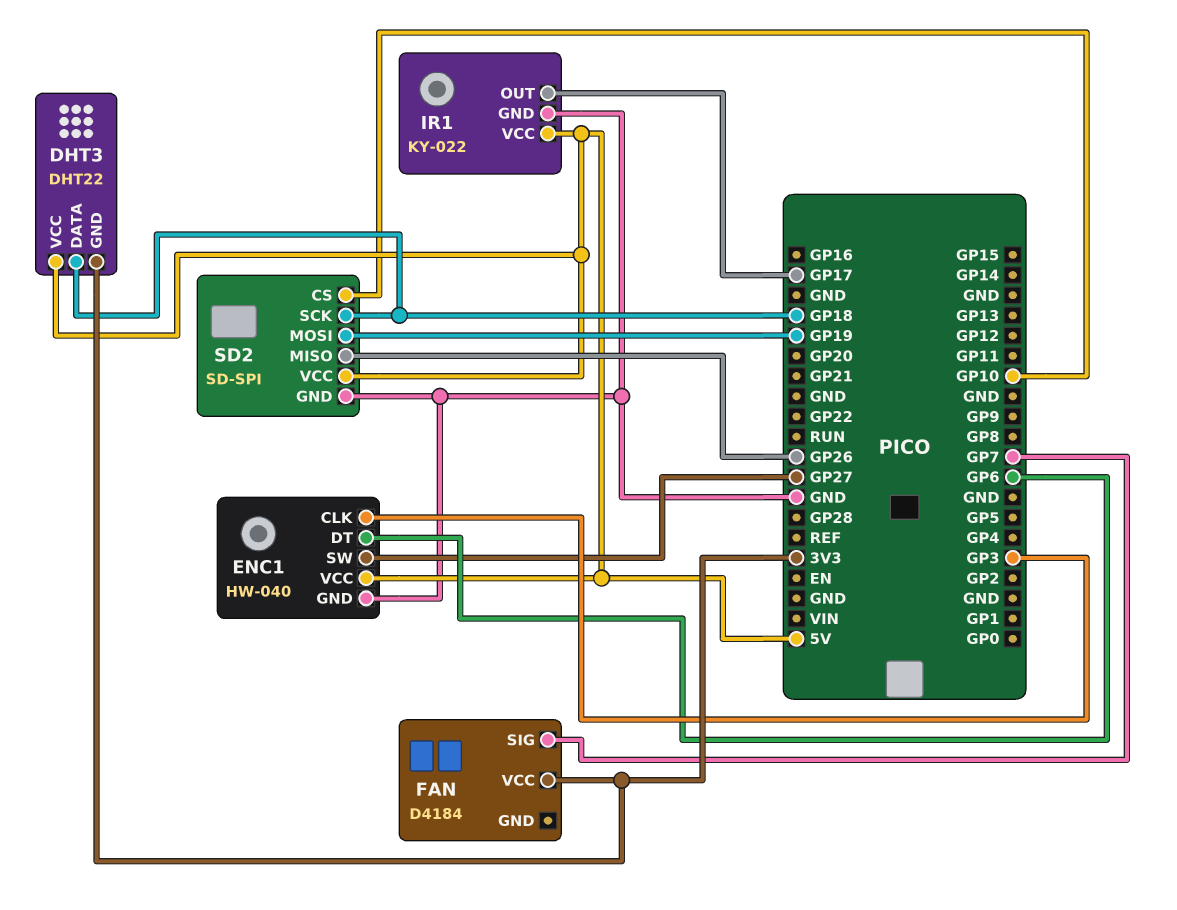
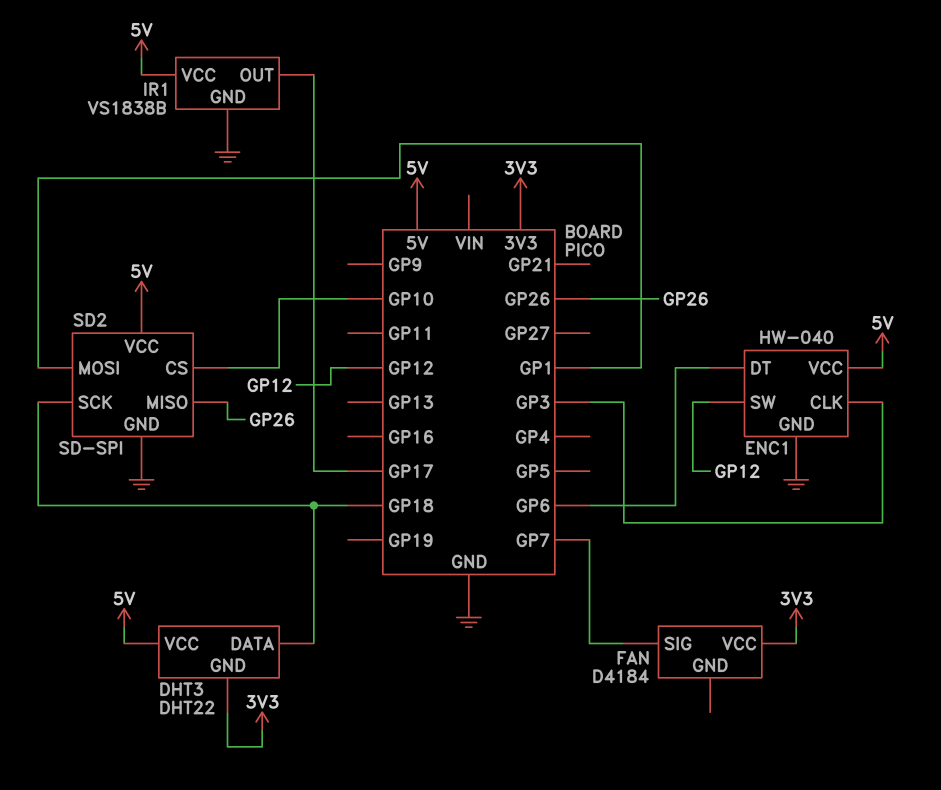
ENC1 pin SW: GP27 -> GP12
IR1: KY-022 -> VS1838B
SD2 pin MOSI: GP19 -> GP1

